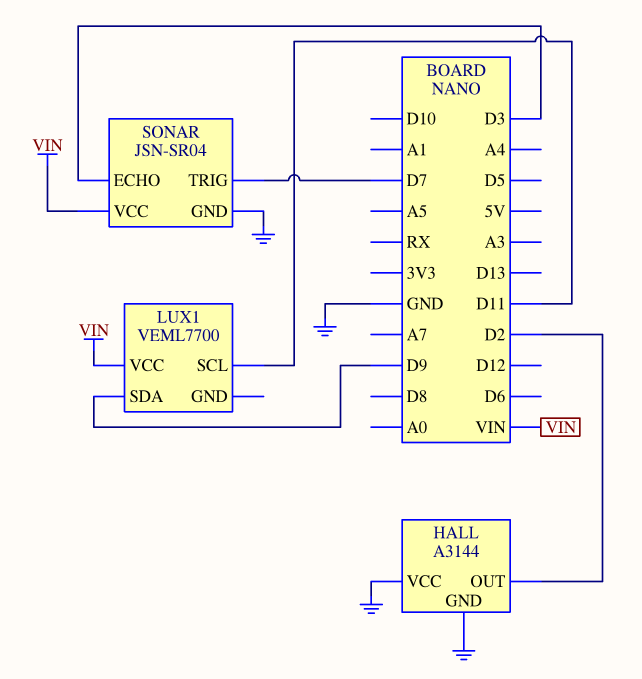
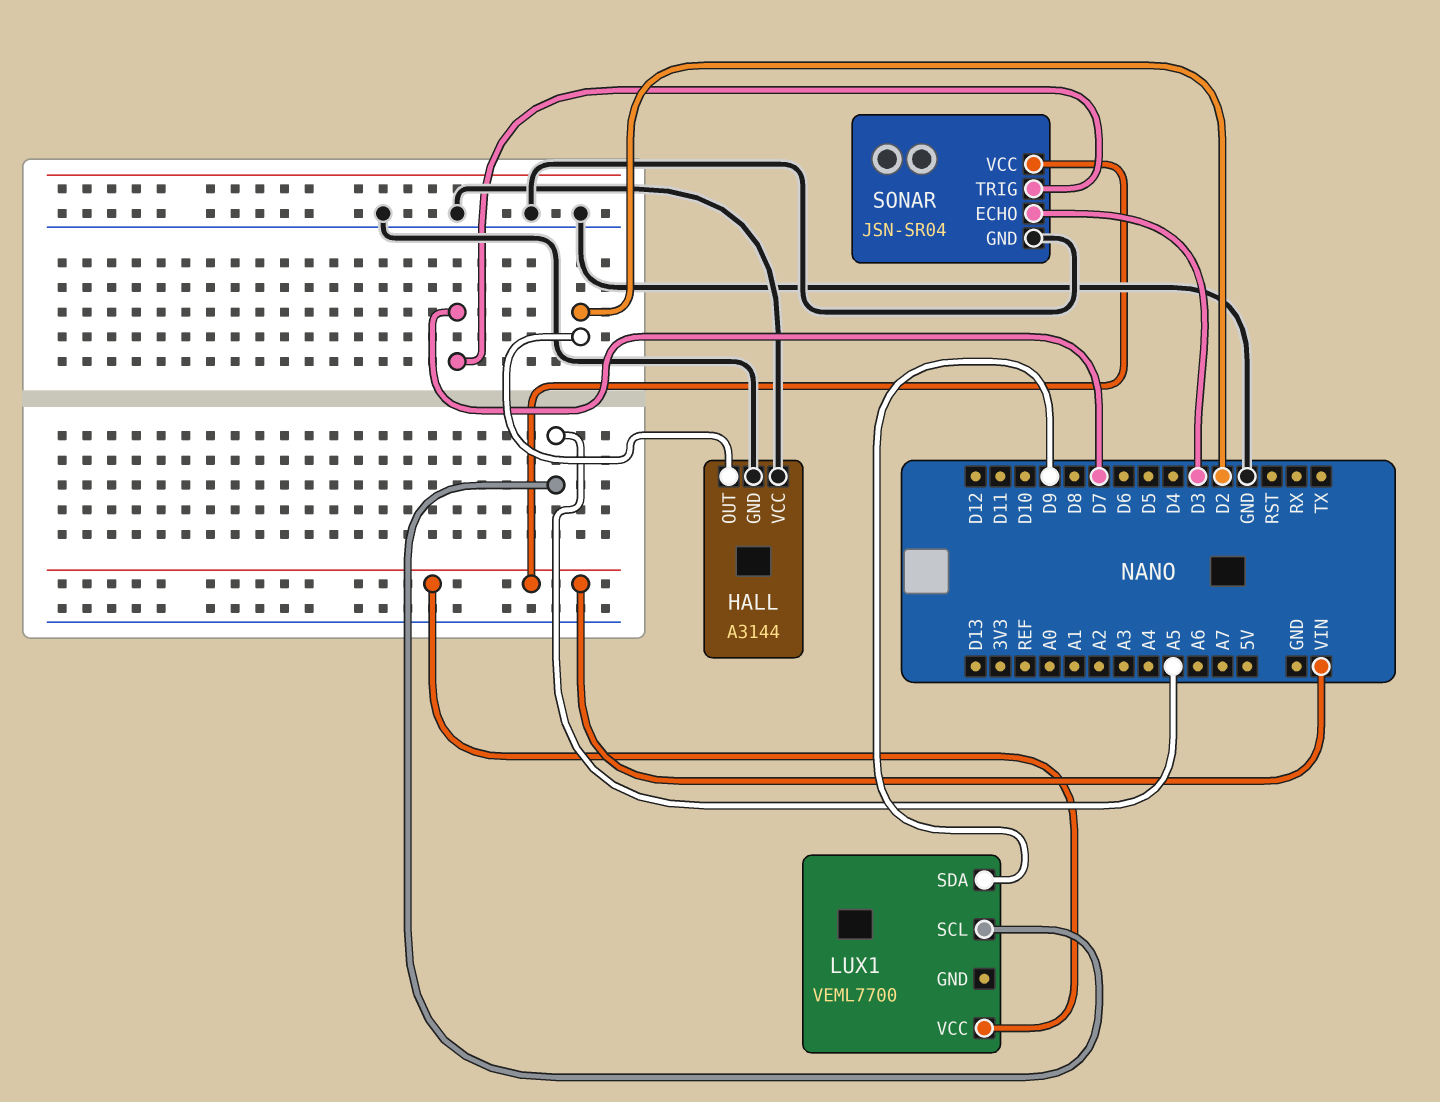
LUX1 pin SCL: D11 -> A5

